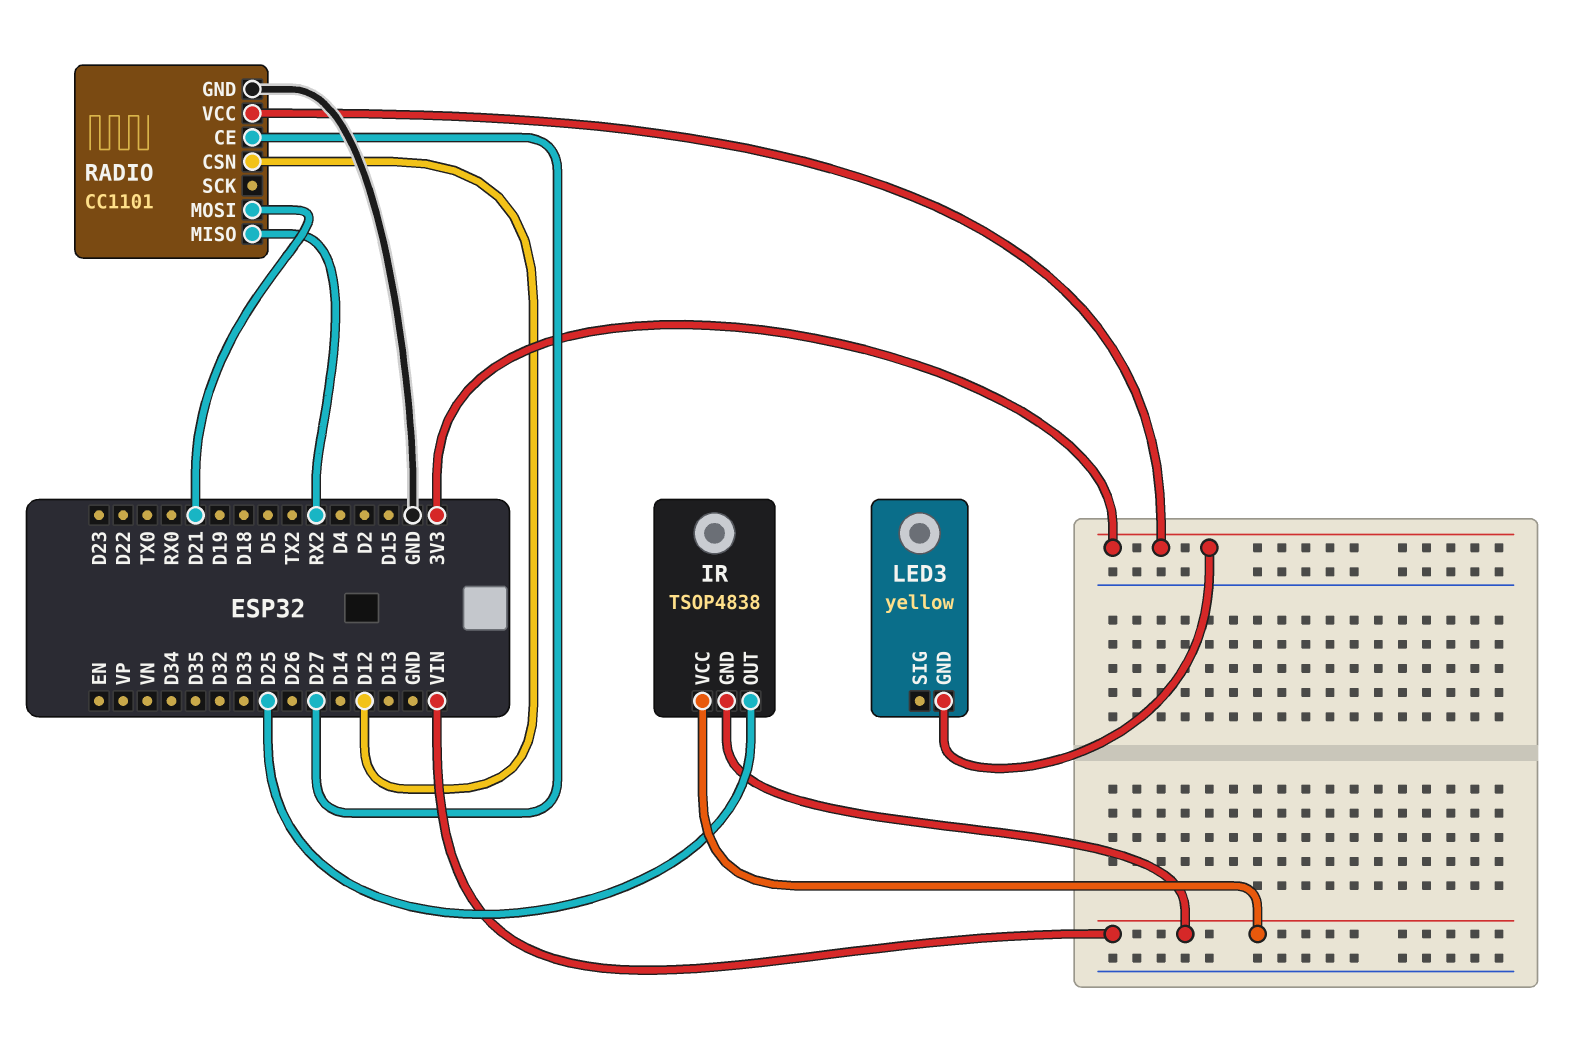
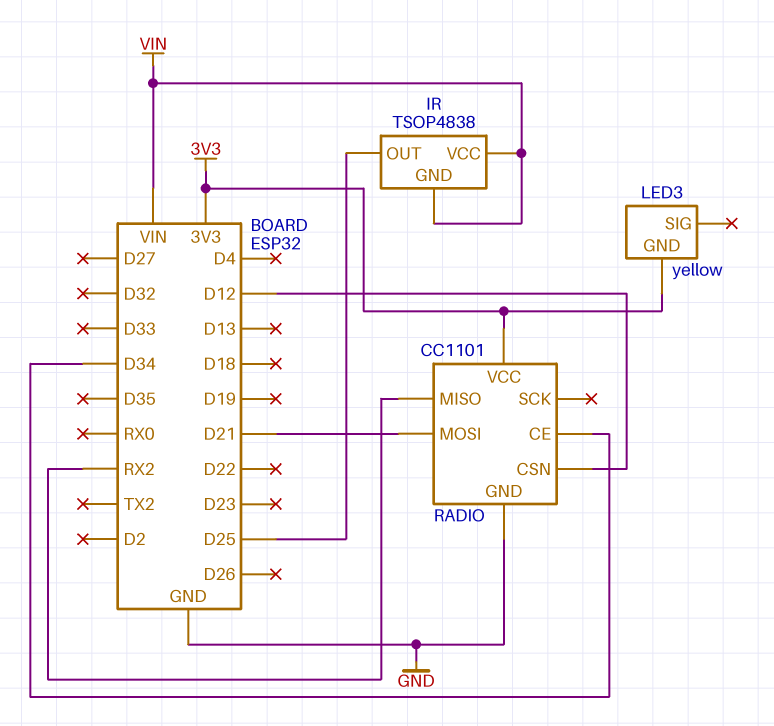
RADIO pin CE: D27 -> D34

